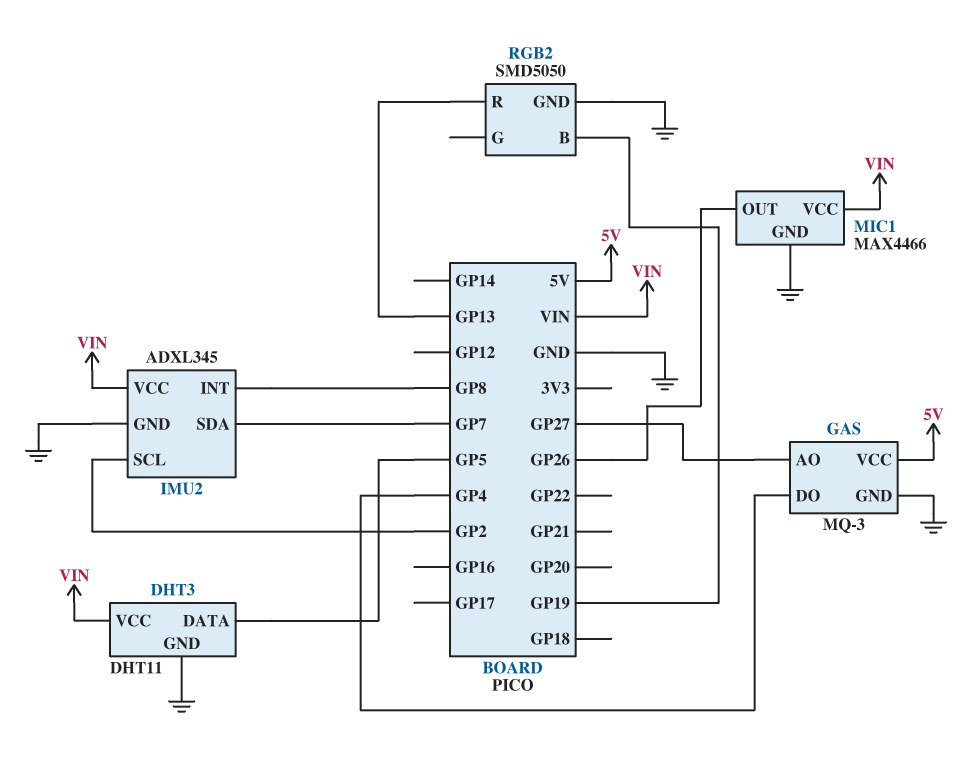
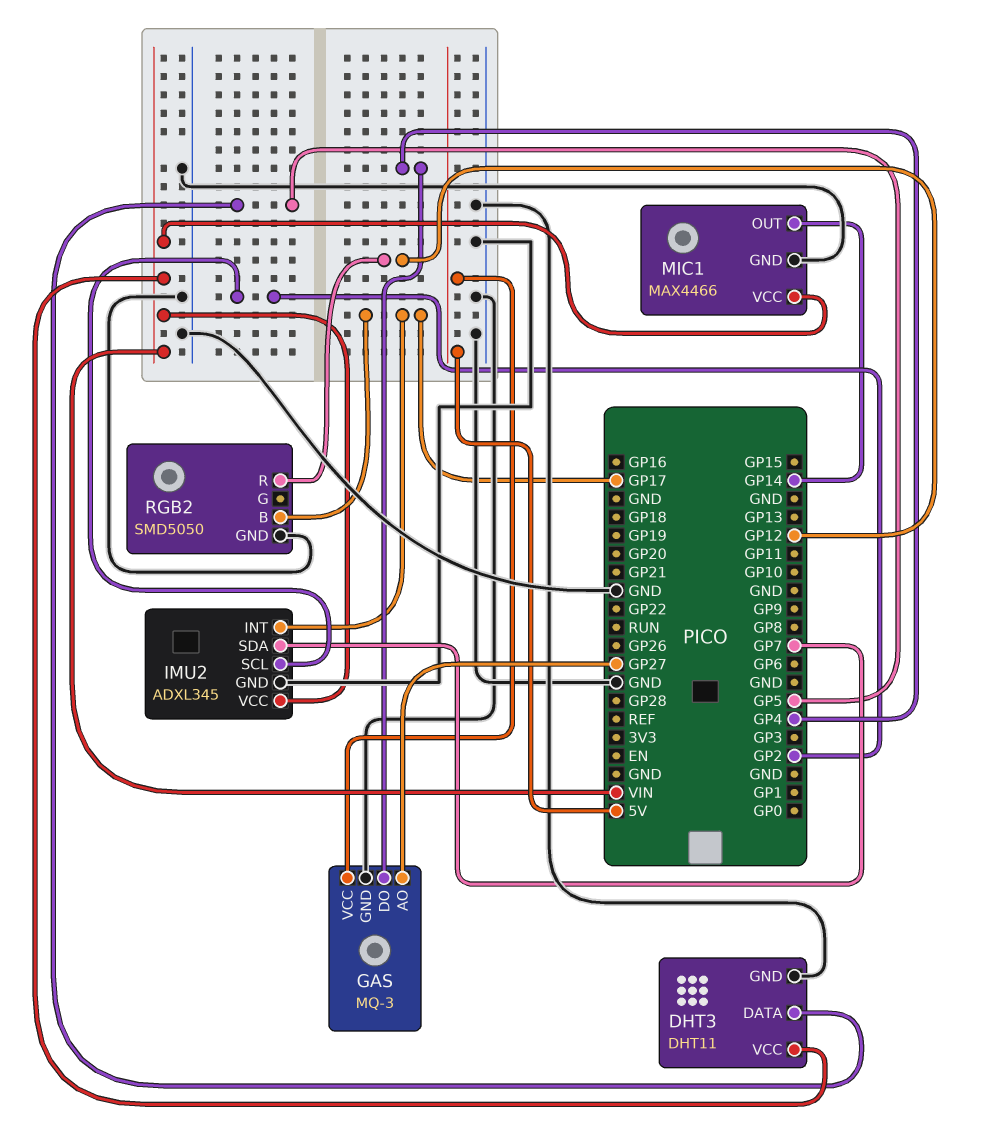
IMU2 pin INT: GP8 -> GP17
MIC1 pin OUT: GP26 -> GP14
RGB2 pin B: GP19 -> GP17
RGB2 pin R: GP13 -> GP12

